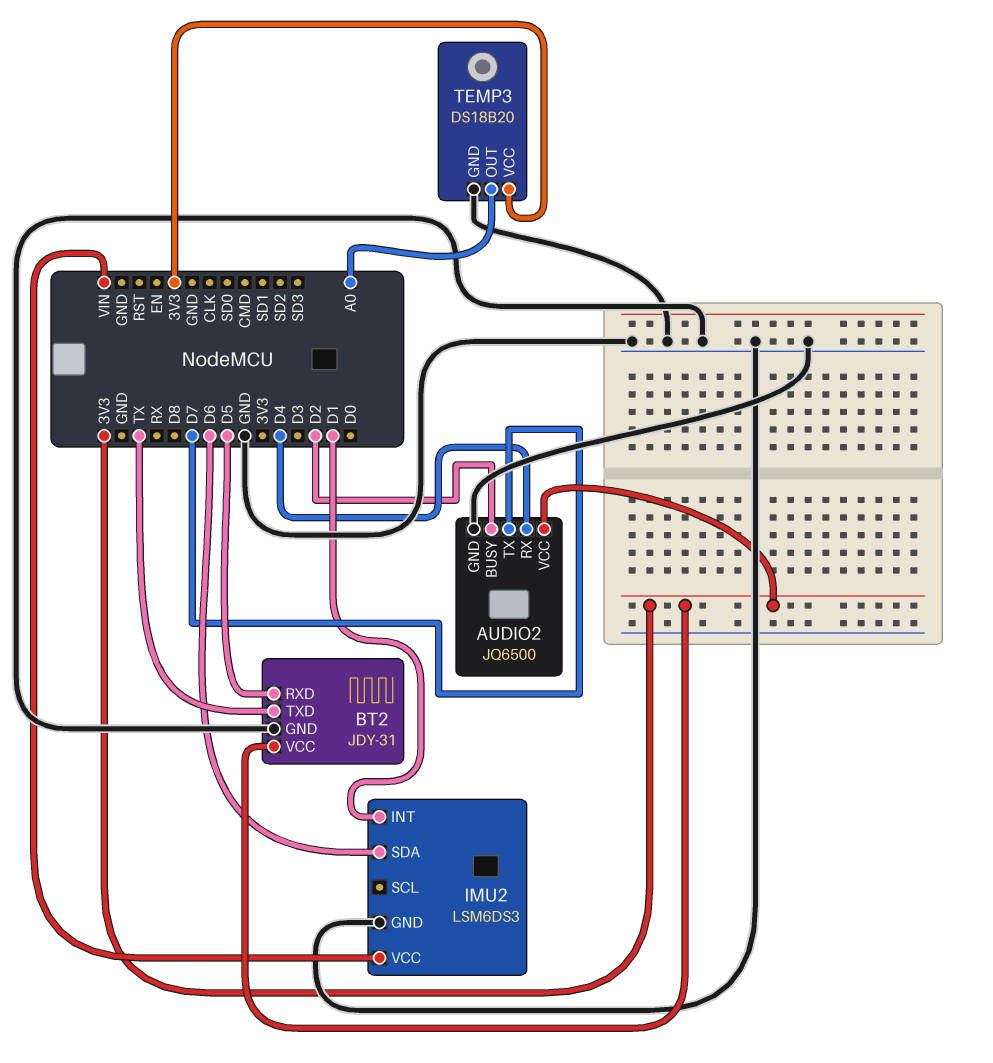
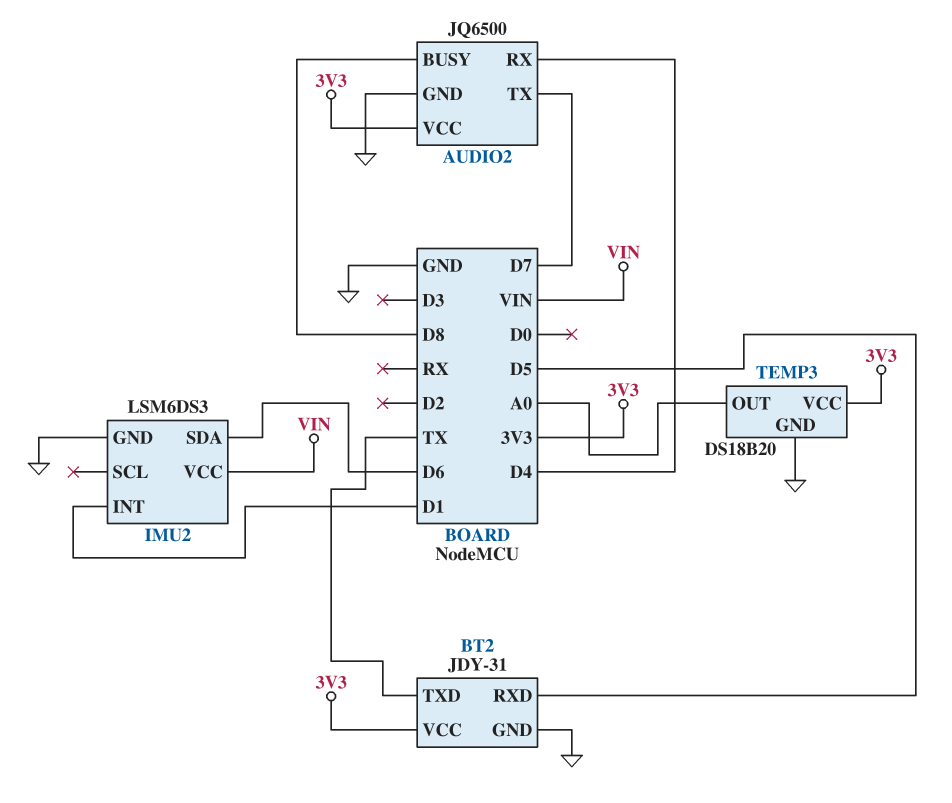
AUDIO2 pin BUSY: D2 -> D8

